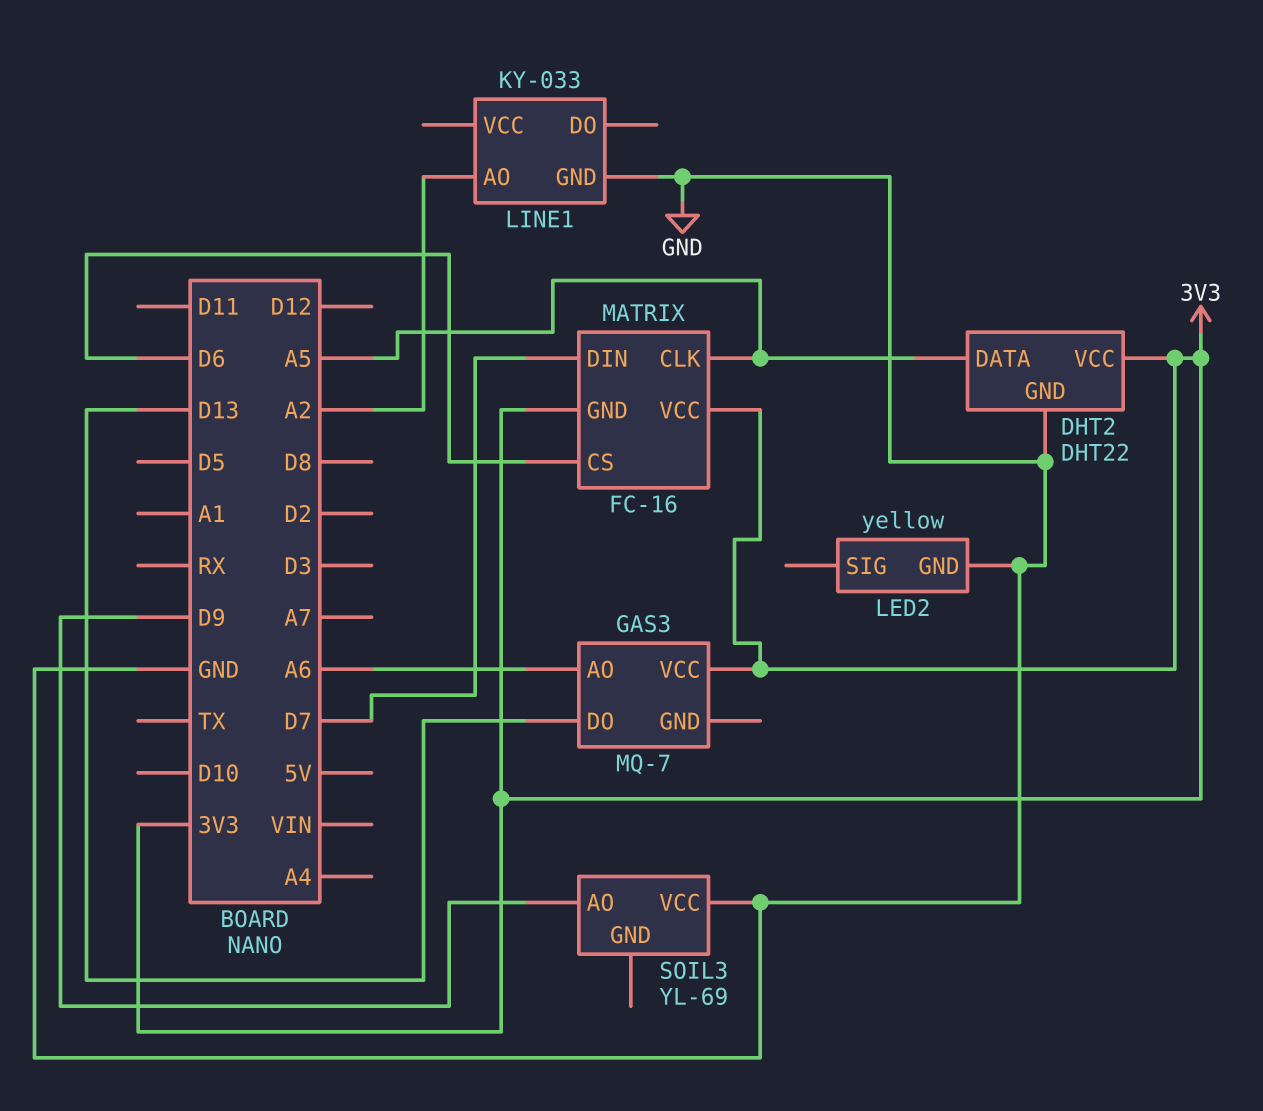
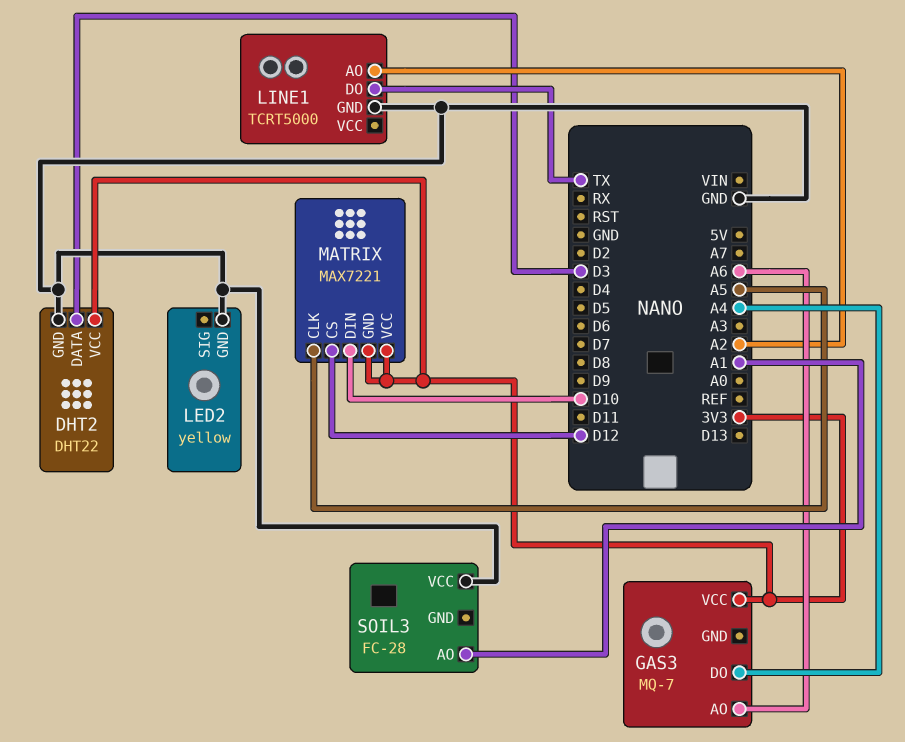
DHT2 pin DATA: A5 -> D3
GAS3 pin DO: D13 -> A4
LINE1: KY-033 -> TCRT5000
LINE1 pin DO: none -> TX
MATRIX: FC-16 -> MAX7221
MATRIX pin CS: D6 -> D12
MATRIX pin DIN: D7 -> D10
SOIL3: YL-69 -> FC-28
SOIL3 pin AO: D9 -> A1

